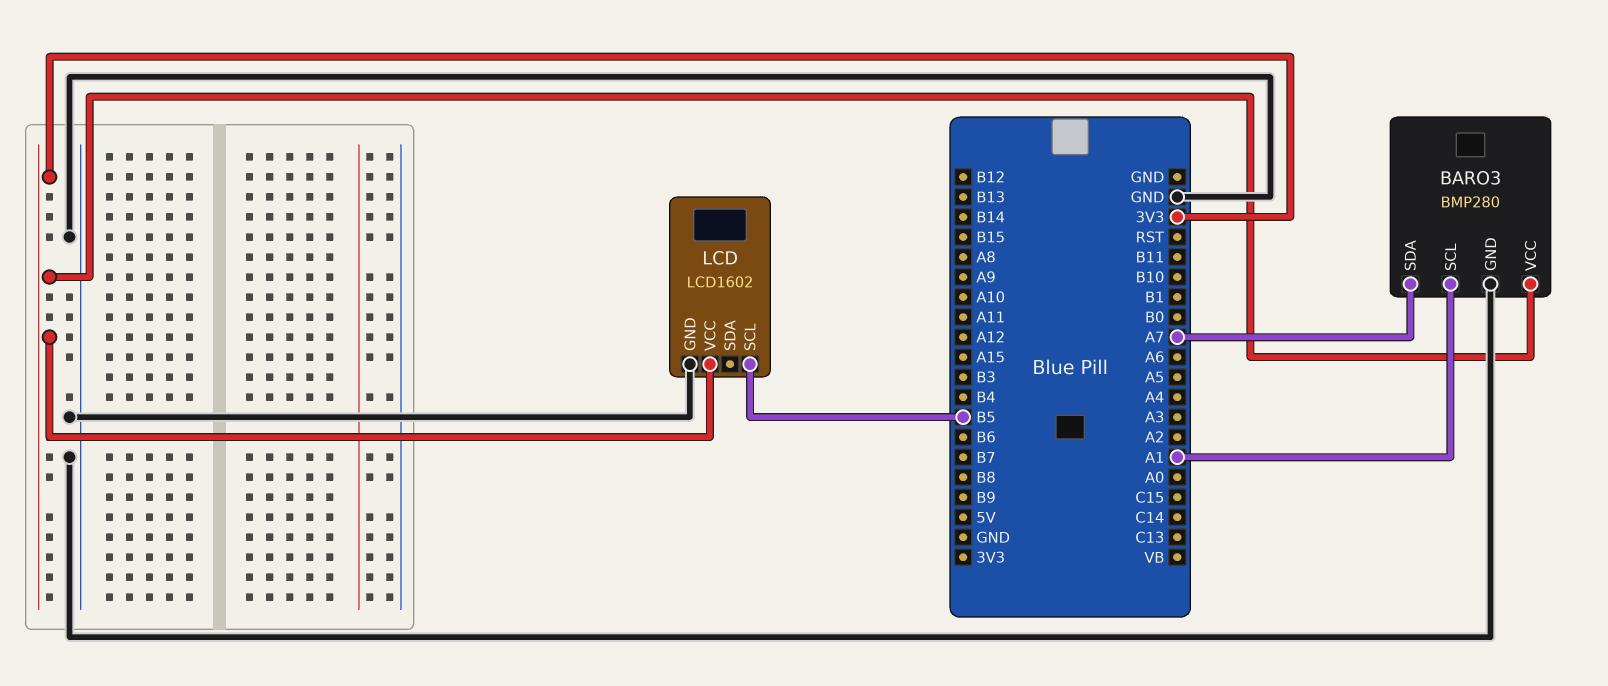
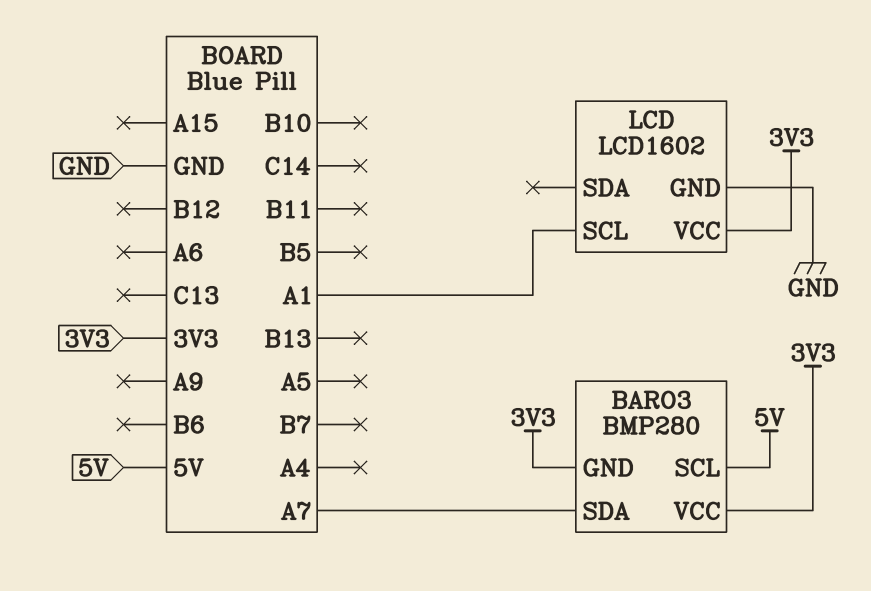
BARO3 pin GND: GND -> 3V3
BARO3 pin SCL: A1 -> 5V
LCD pin SCL: B5 -> A1

